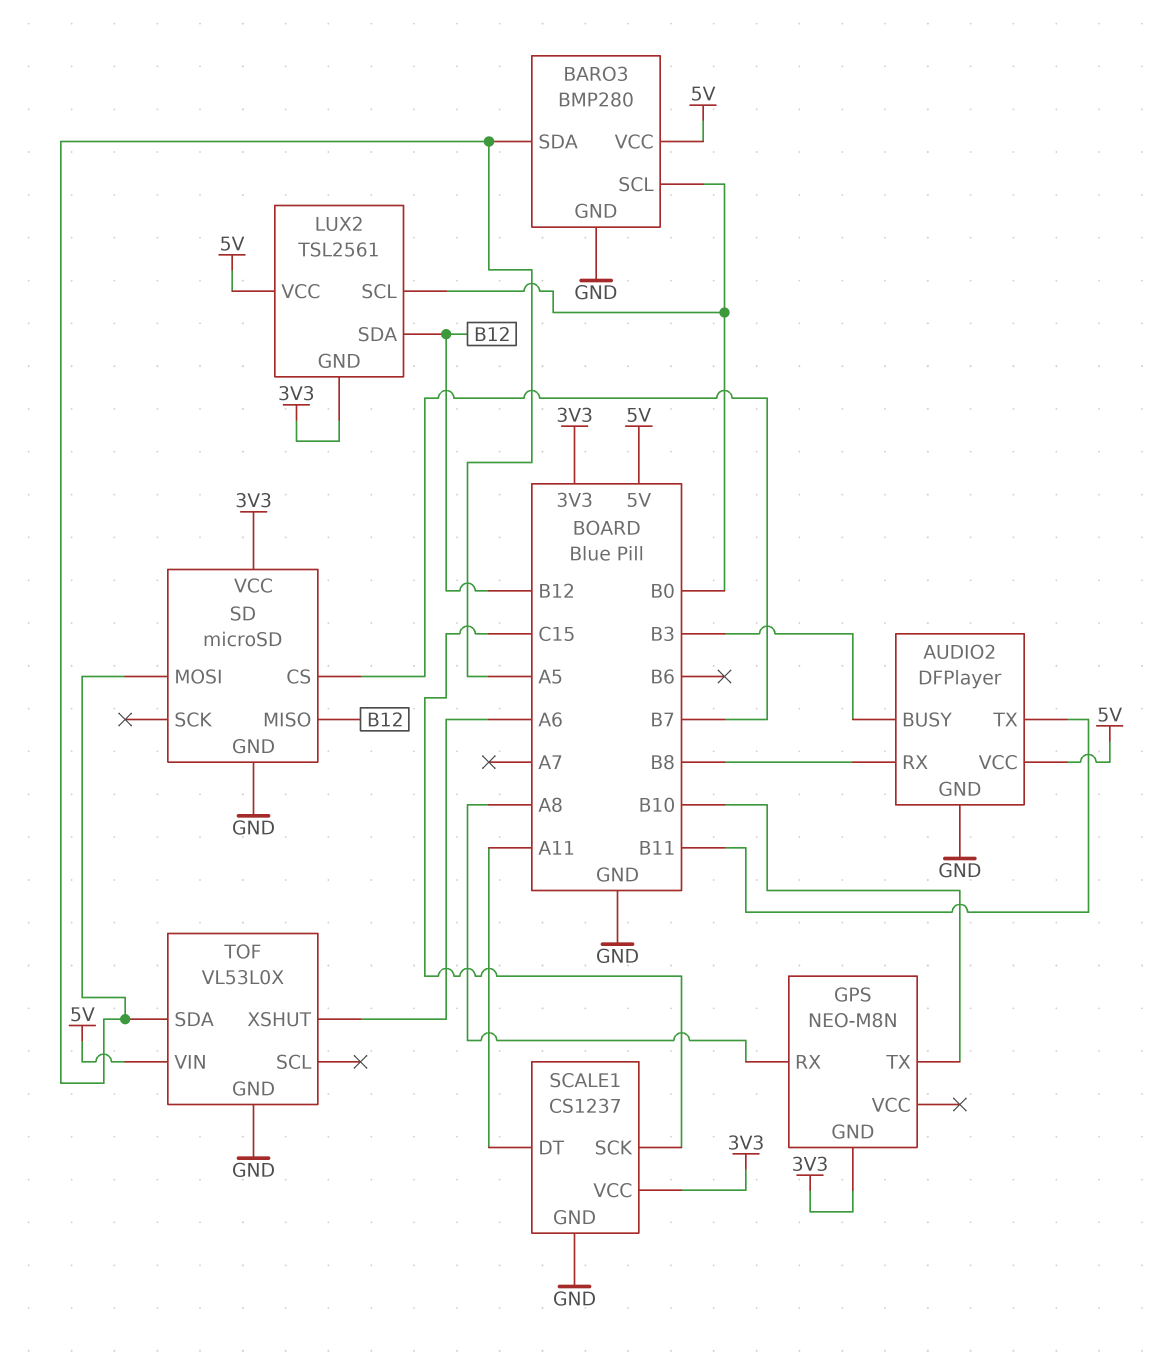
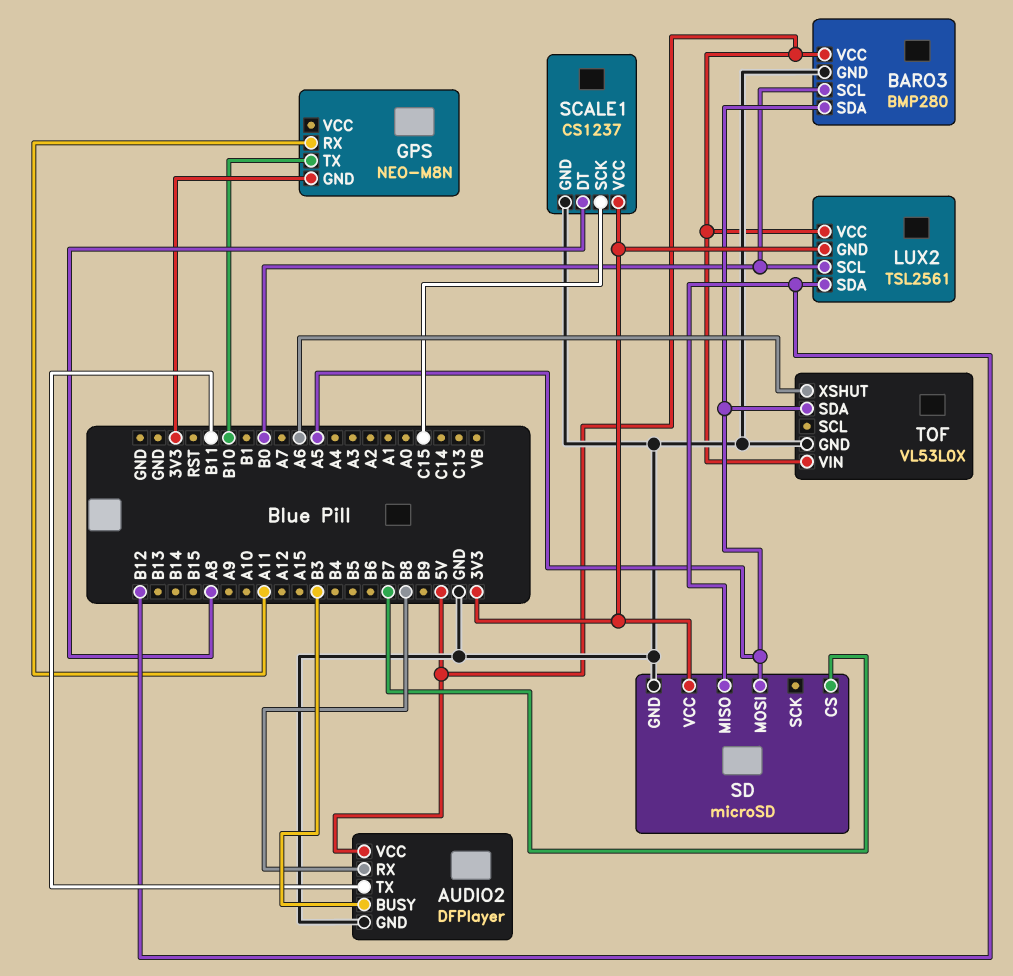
GPS pin RX: A8 -> A11
SCALE1 pin DT: A11 -> A8

